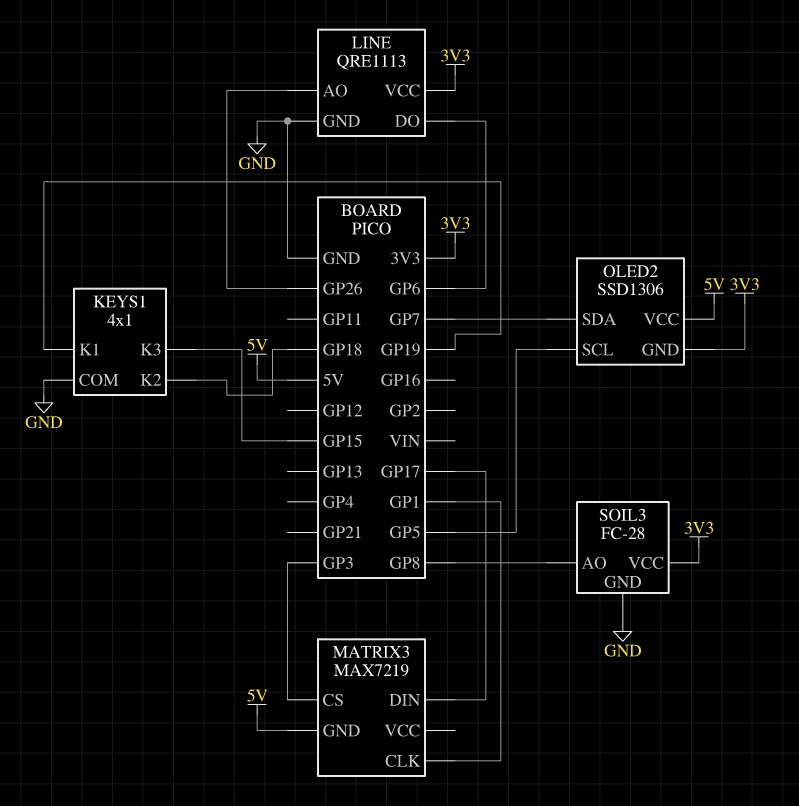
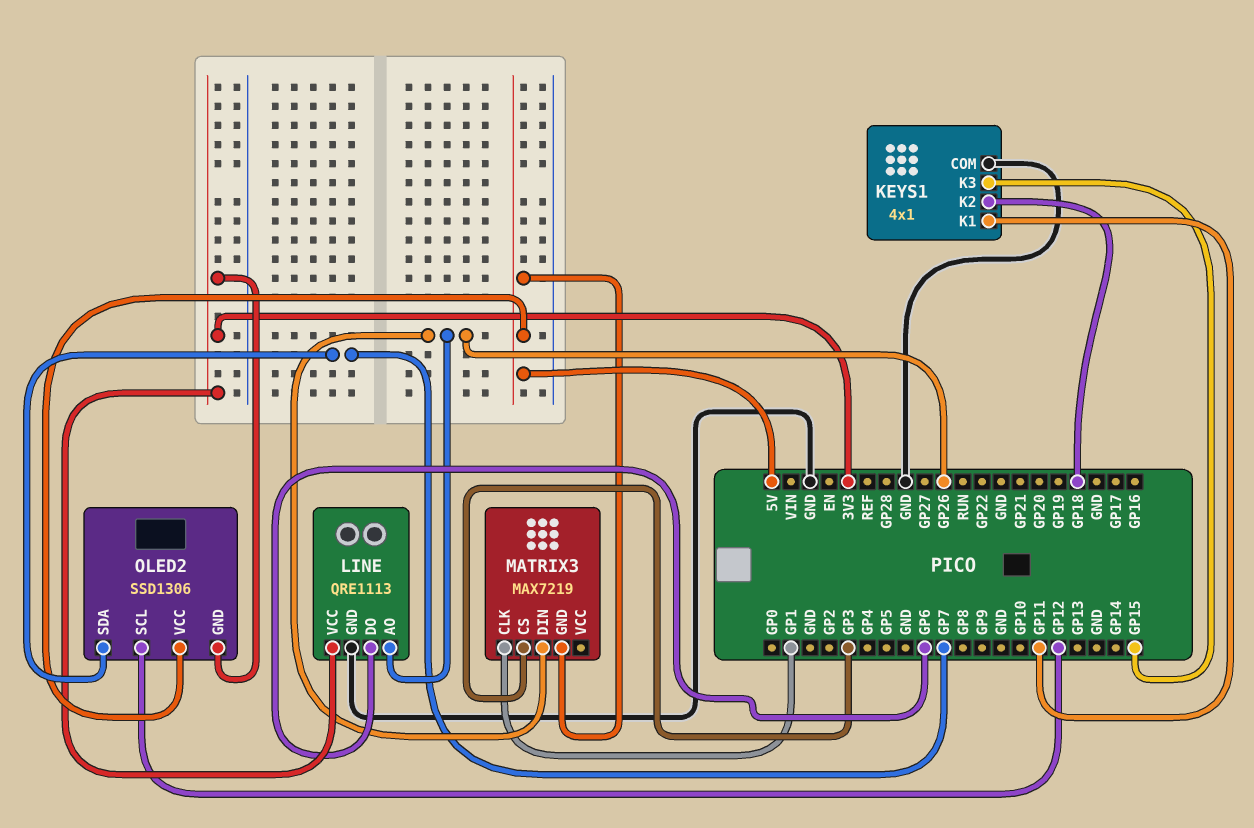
KEYS1 pin K1: GP19 -> GP11
MATRIX3 pin DIN: GP17 -> GP26
OLED2 pin SCL: GP5 -> GP12
SOIL3: FC-28 -> none
SOIL3 pin AO: GP8 -> none
SOIL3 pin GND: GND -> none
SOIL3 pin VCC: 3V3 -> none

